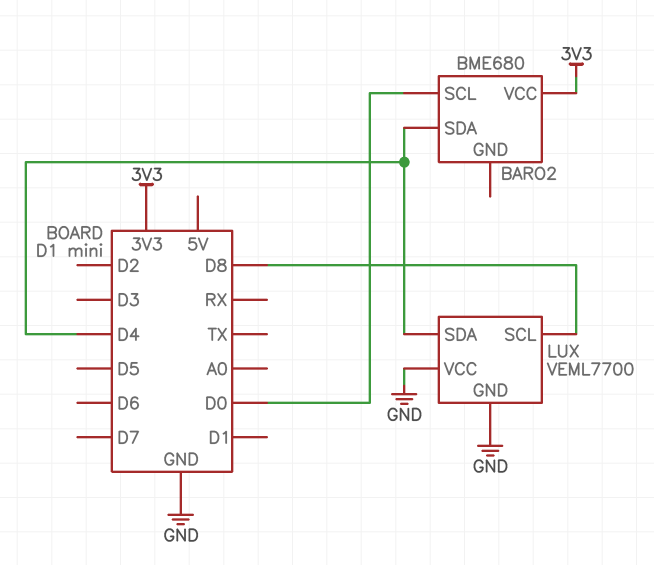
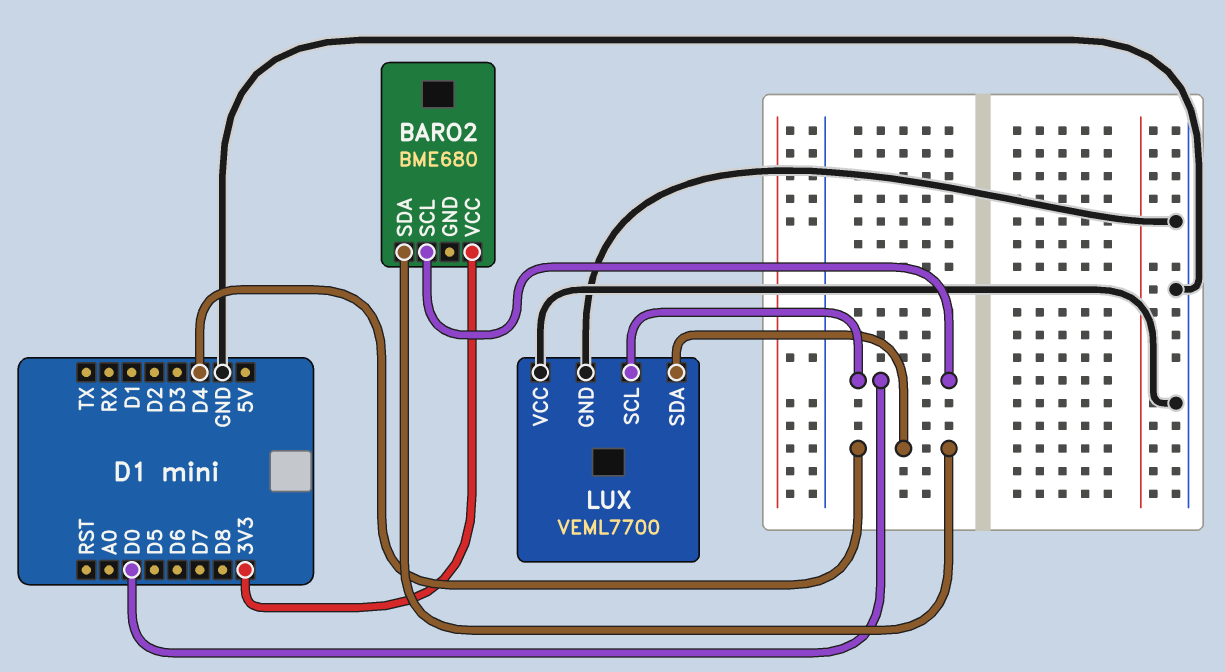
LUX pin SCL: D8 -> D0

